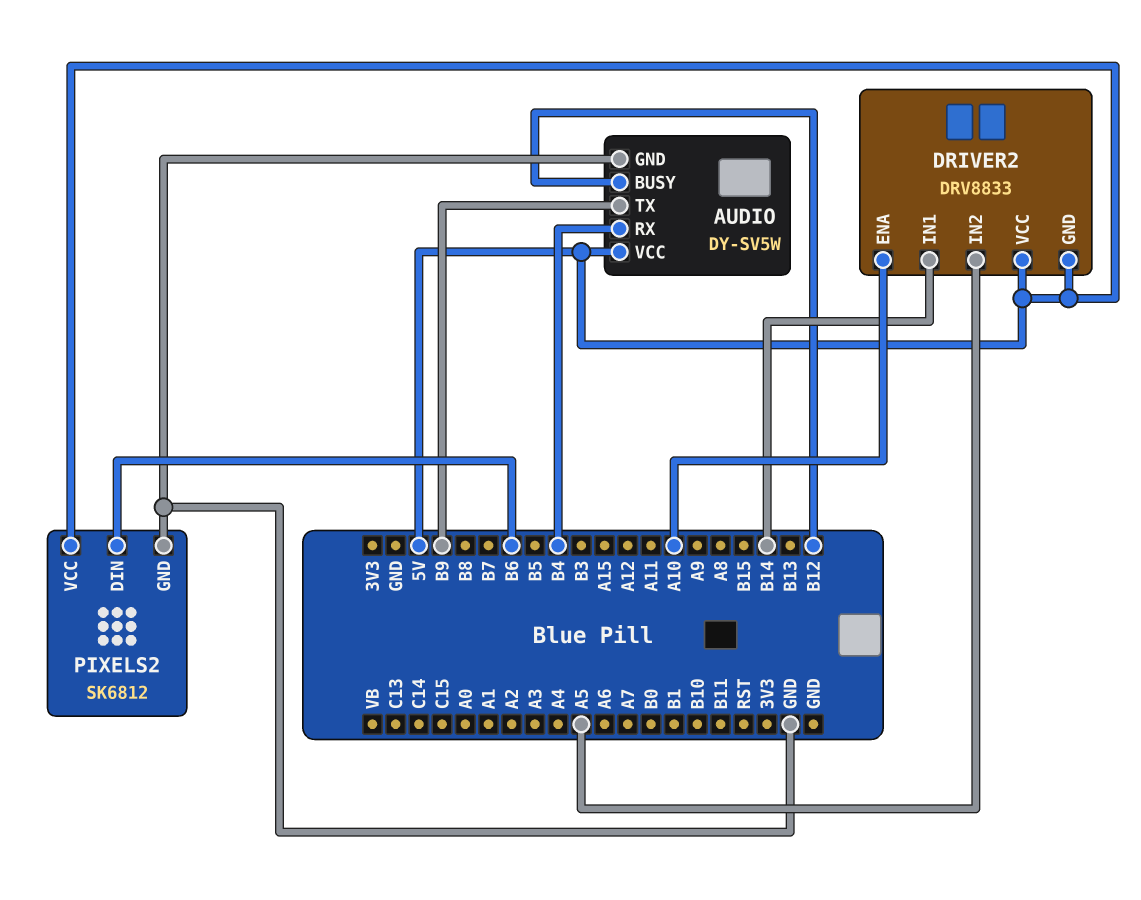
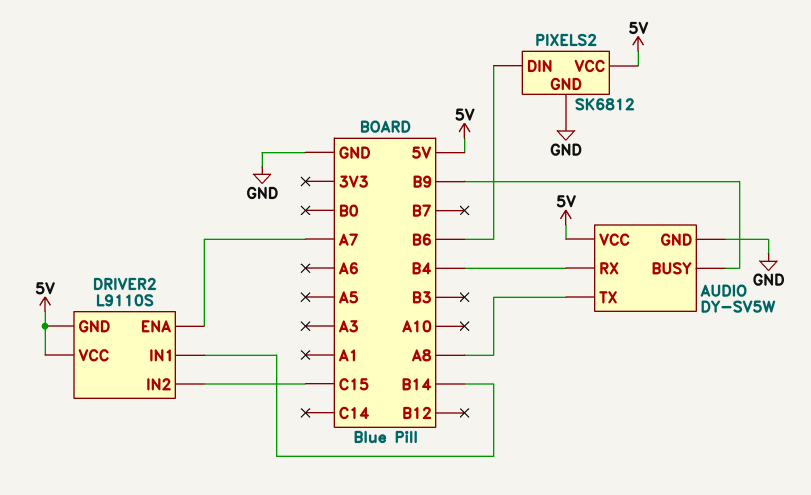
AUDIO pin BUSY: B12 -> B9
AUDIO pin TX: B9 -> A8
DRIVER2: DRV8833 -> L9110S
DRIVER2 pin ENA: A10 -> A7
DRIVER2 pin IN2: A5 -> C15

